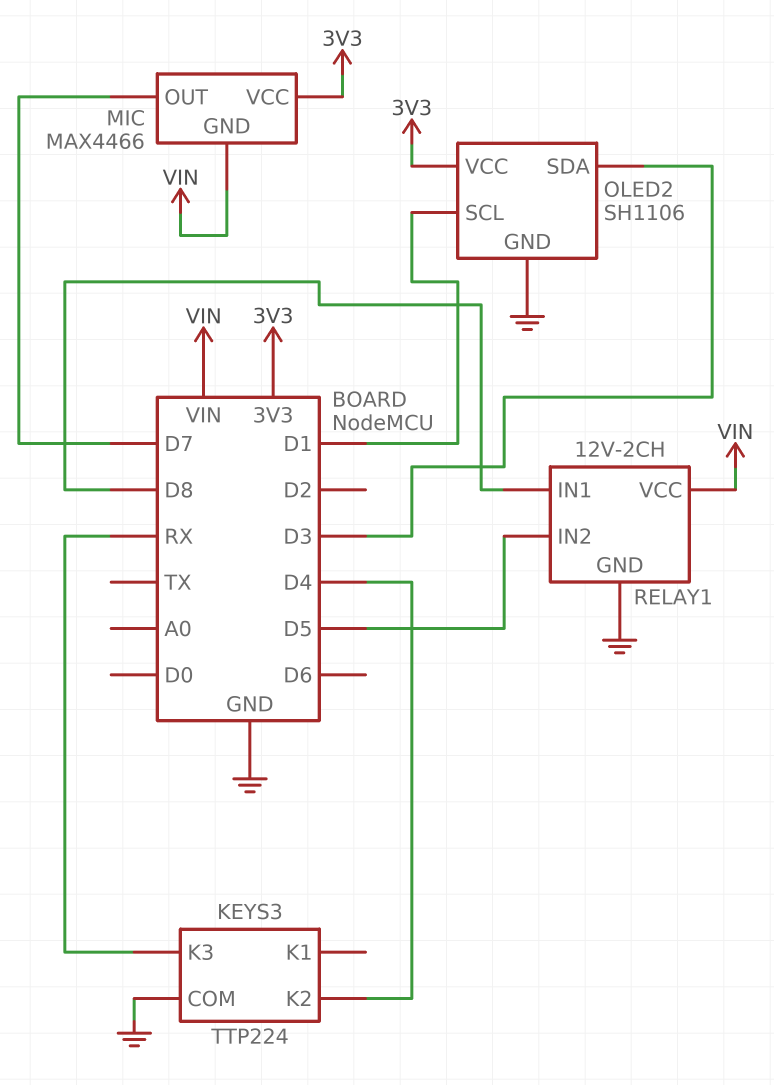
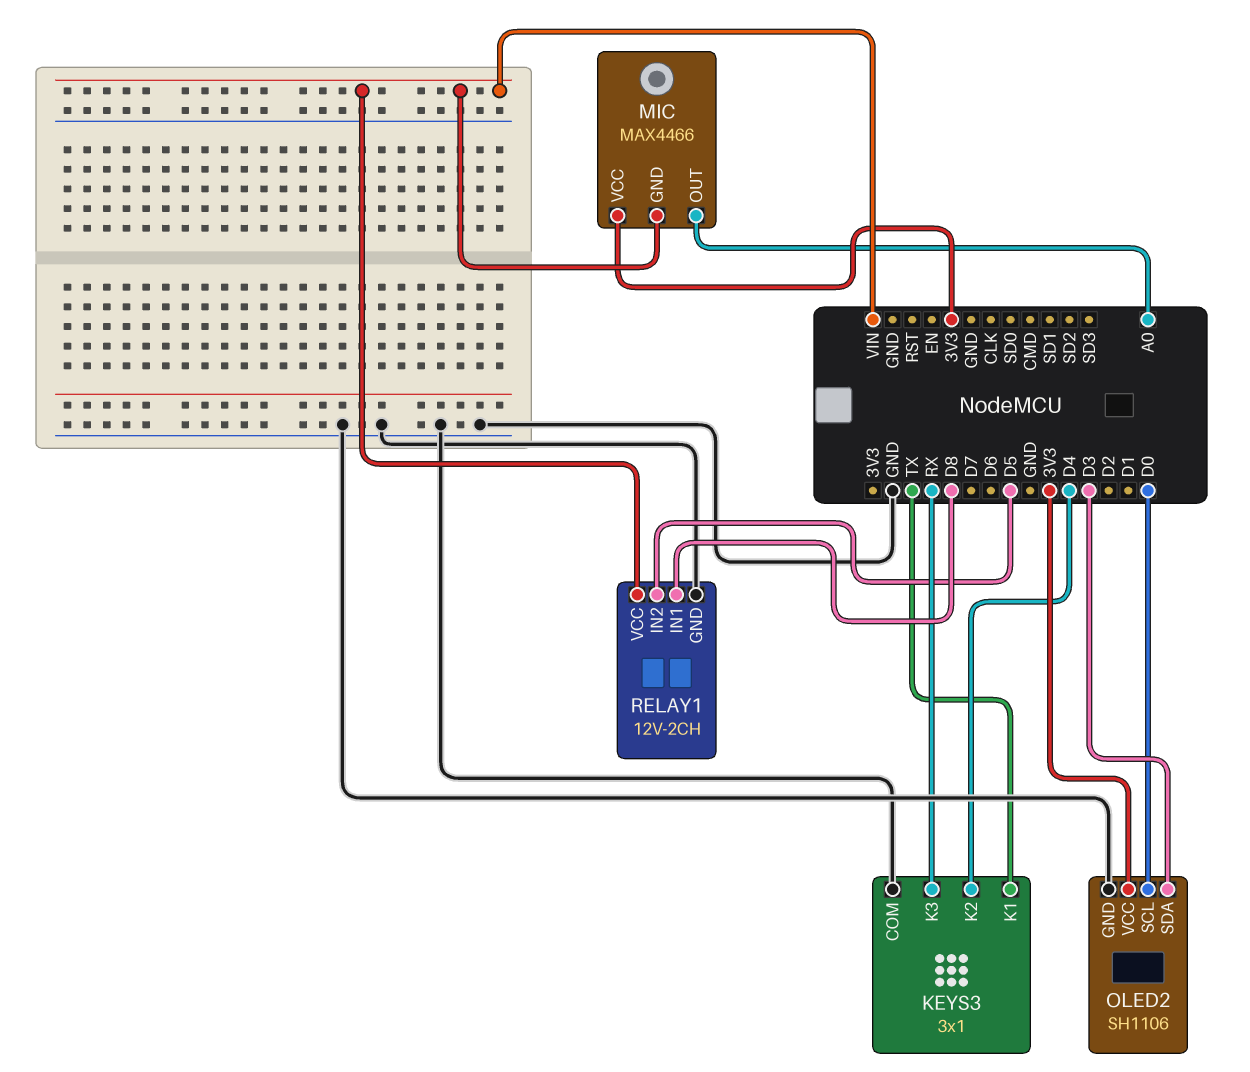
KEYS3: TTP224 -> 3x1
KEYS3 pin K1: none -> TX
MIC pin OUT: D7 -> A0
OLED2 pin SCL: D1 -> D0

